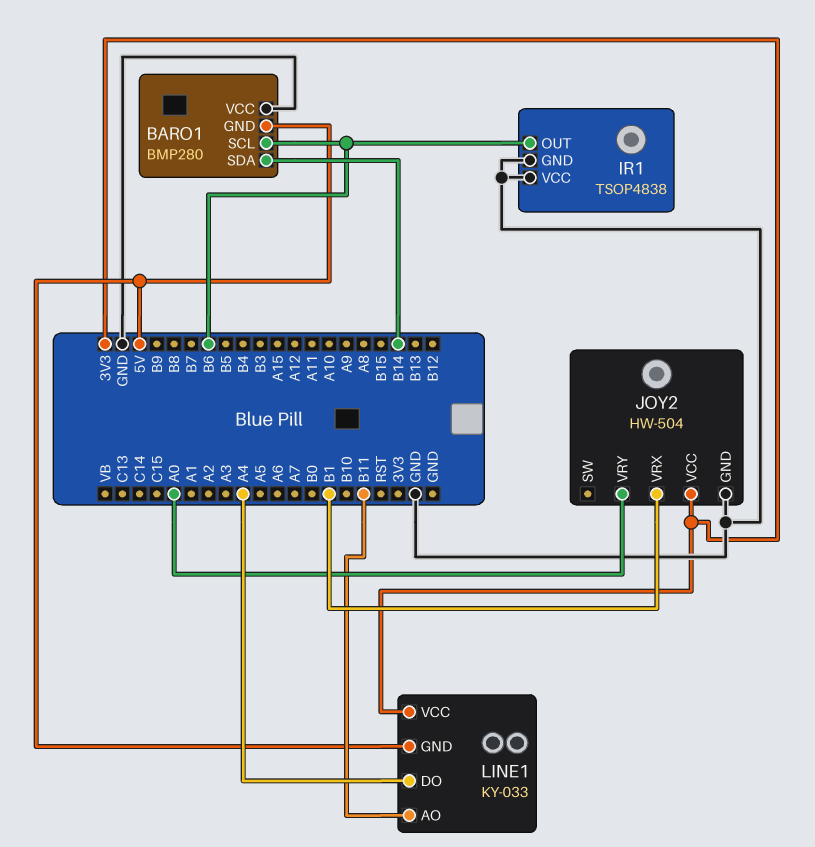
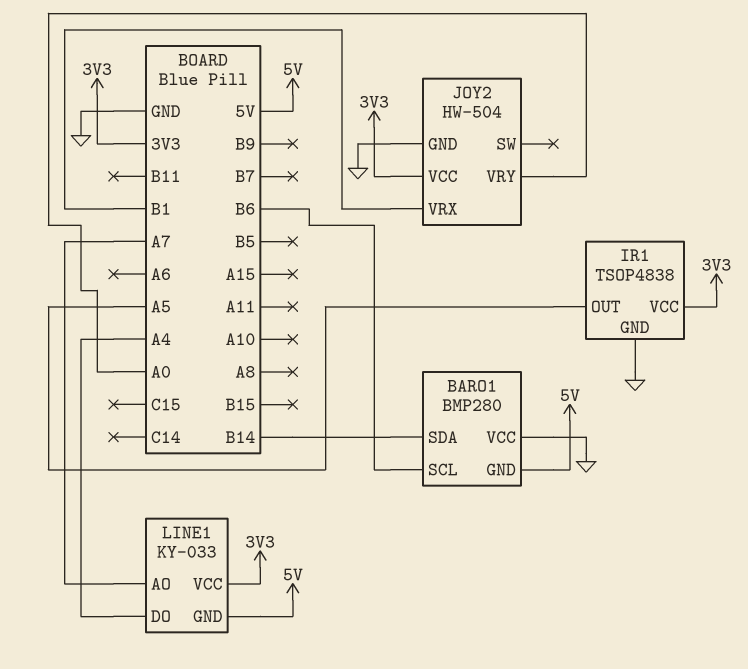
IR1 pin OUT: B6 -> A5
IR1 pin VCC: GND -> 3V3
LINE1 pin AO: B11 -> A7

